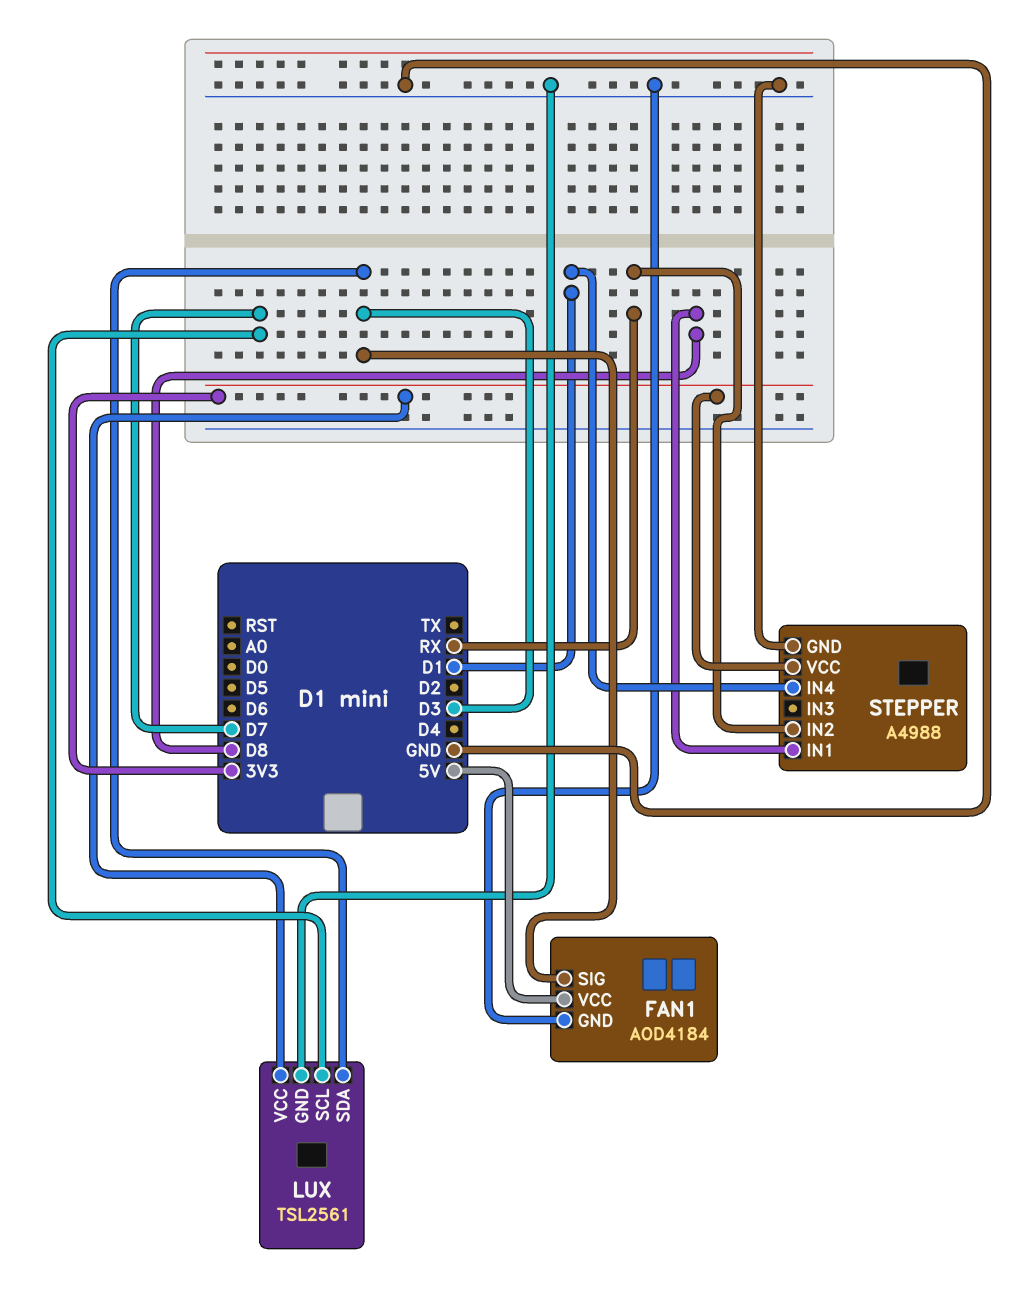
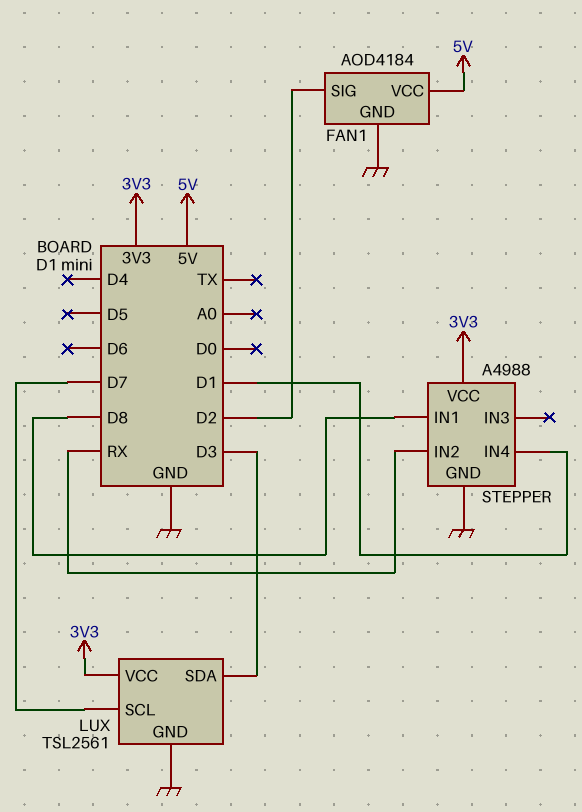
FAN1 pin SIG: D3 -> D2

